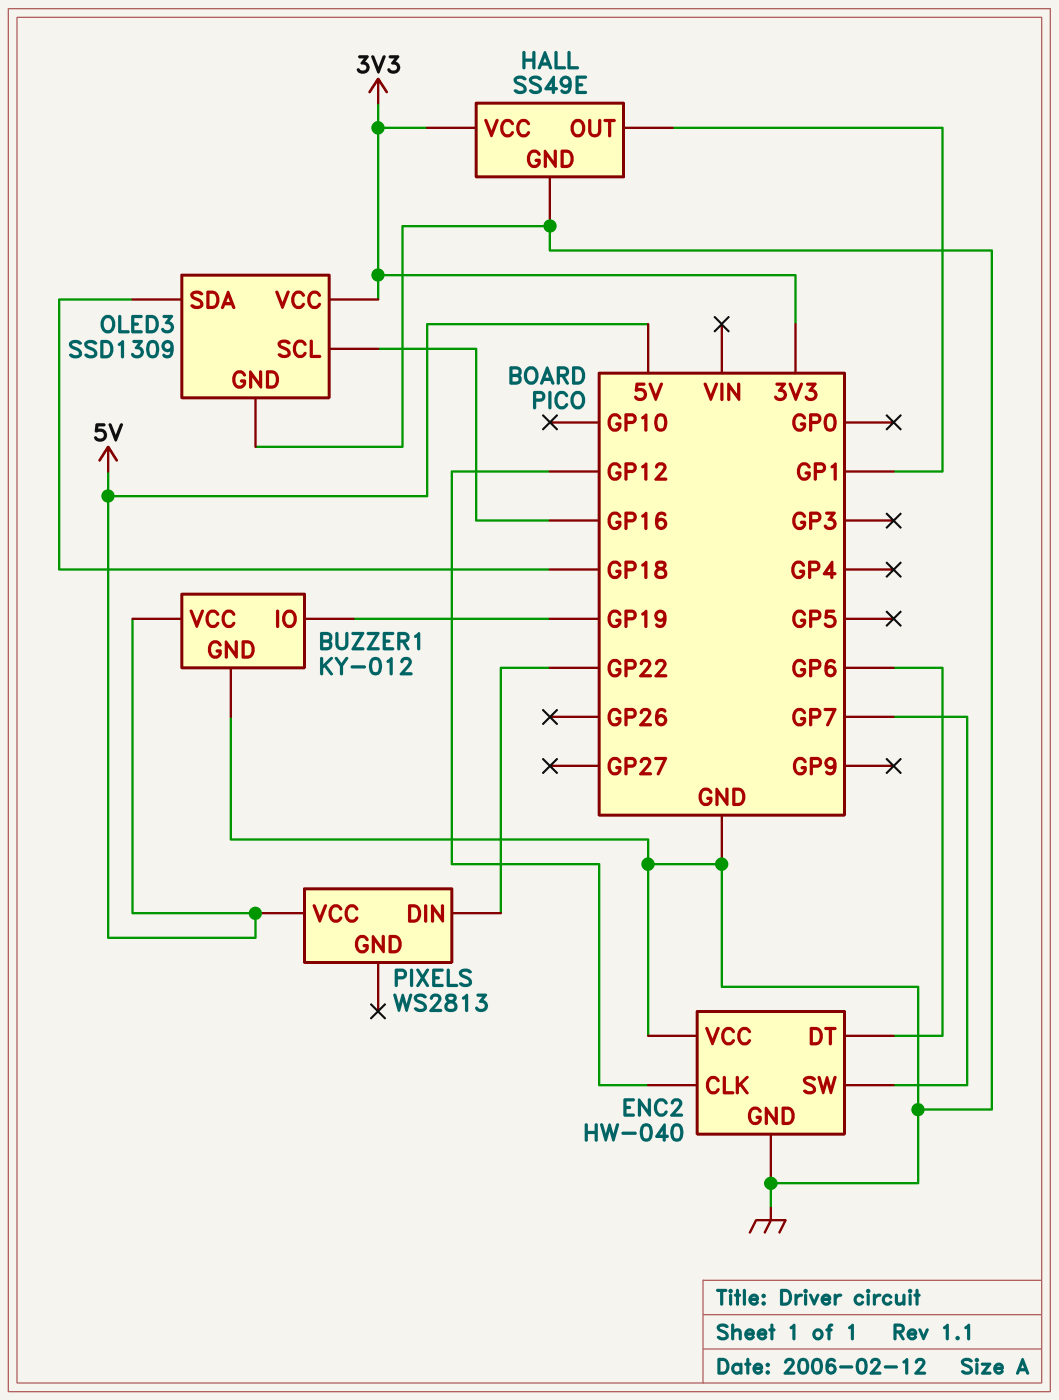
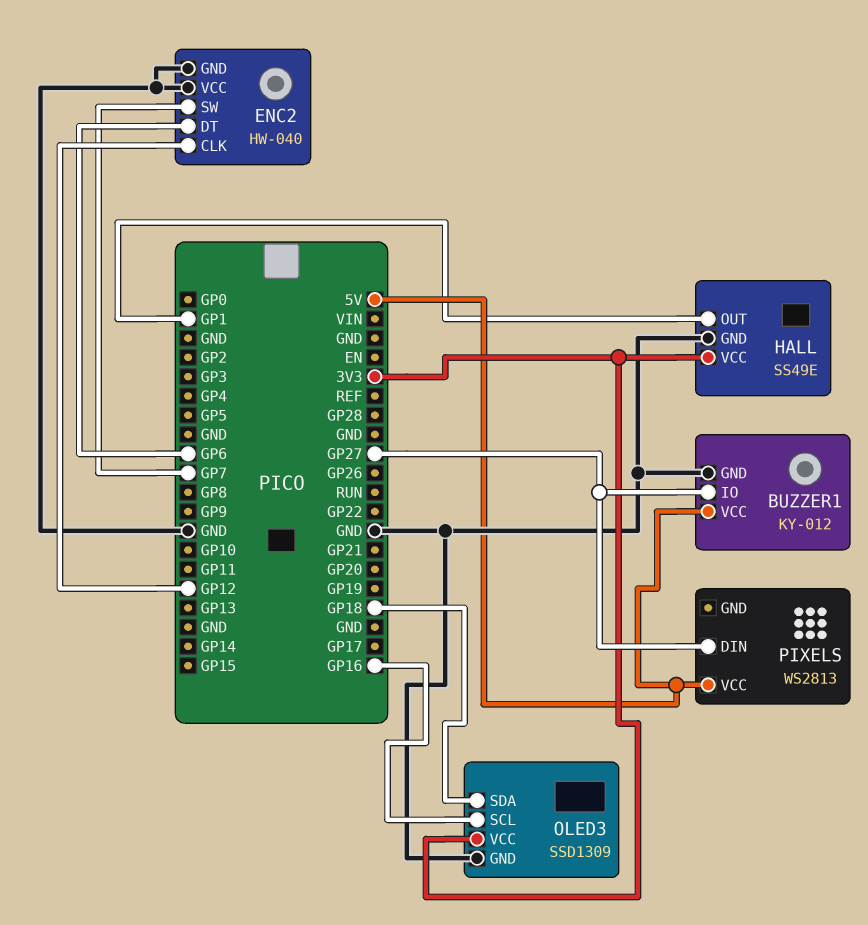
BUZZER1 pin IO: GP19 -> GP27
PIXELS pin DIN: GP22 -> GP27

